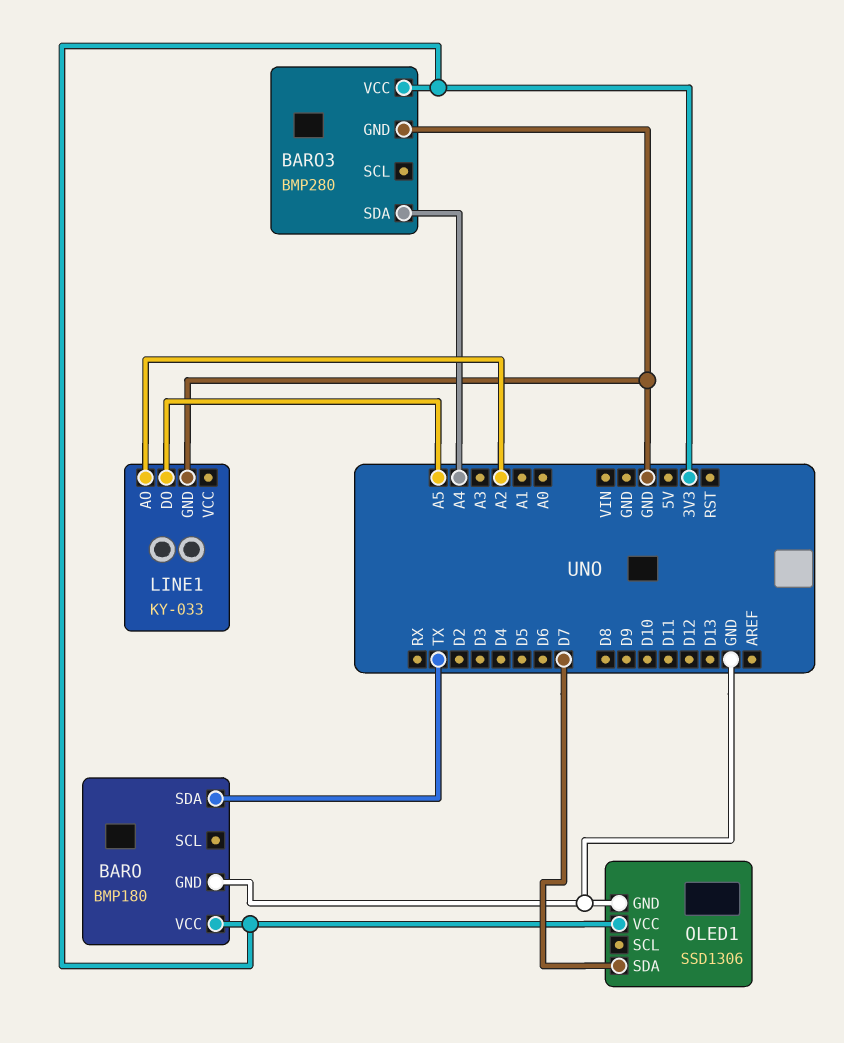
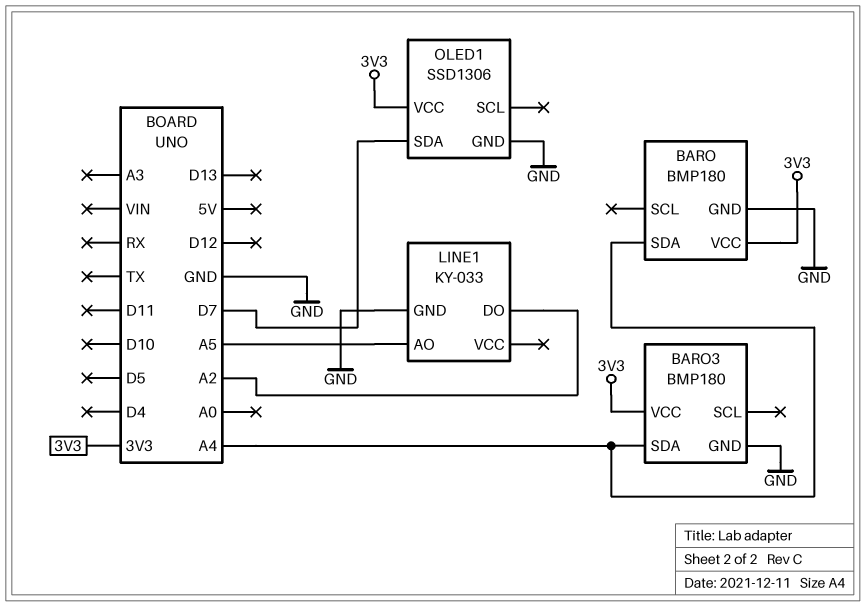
BARO pin SDA: TX -> A4
BARO3: BMP280 -> BMP180
LINE1 pin AO: A2 -> A5
LINE1 pin DO: A5 -> A2

